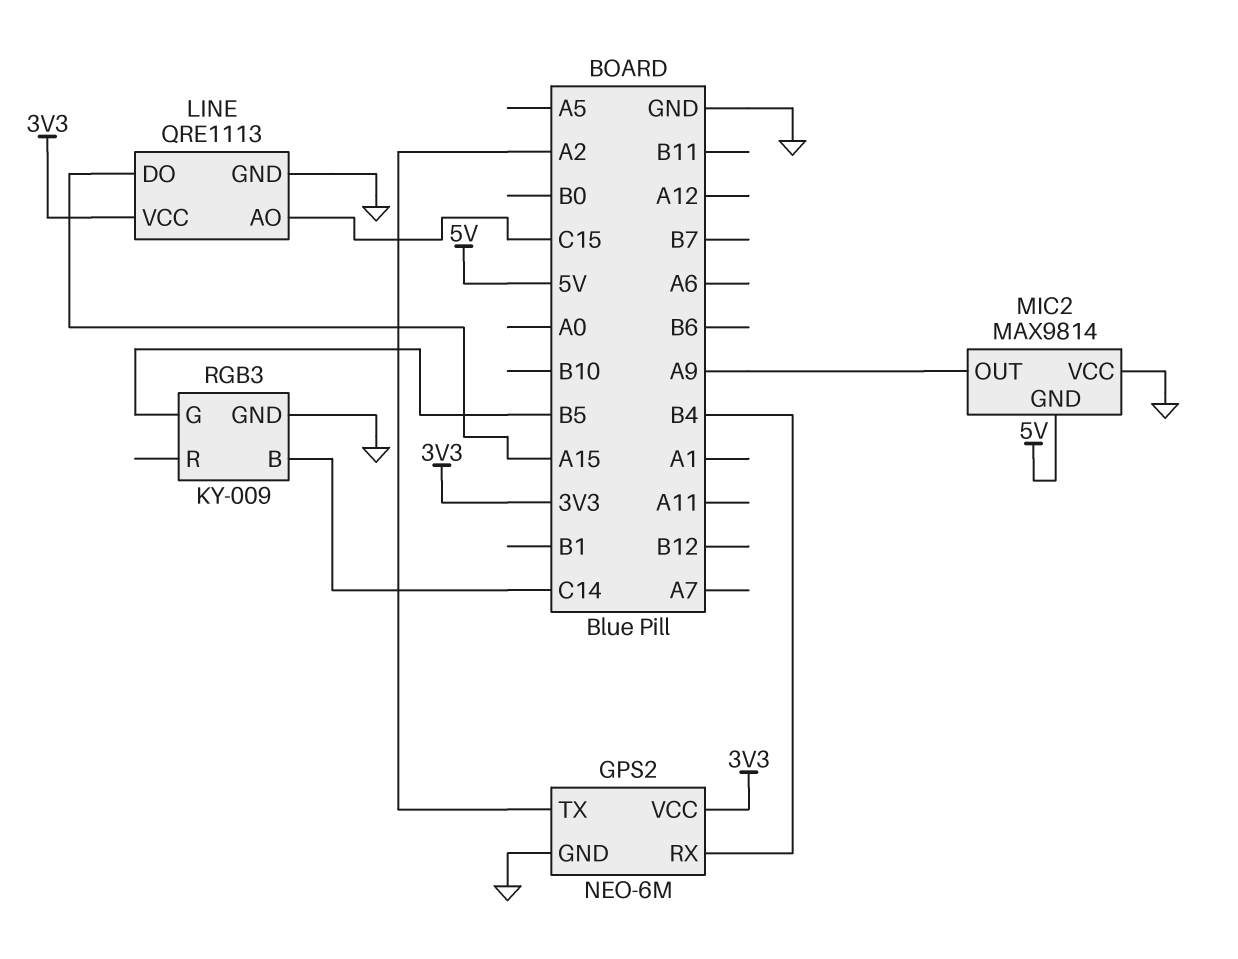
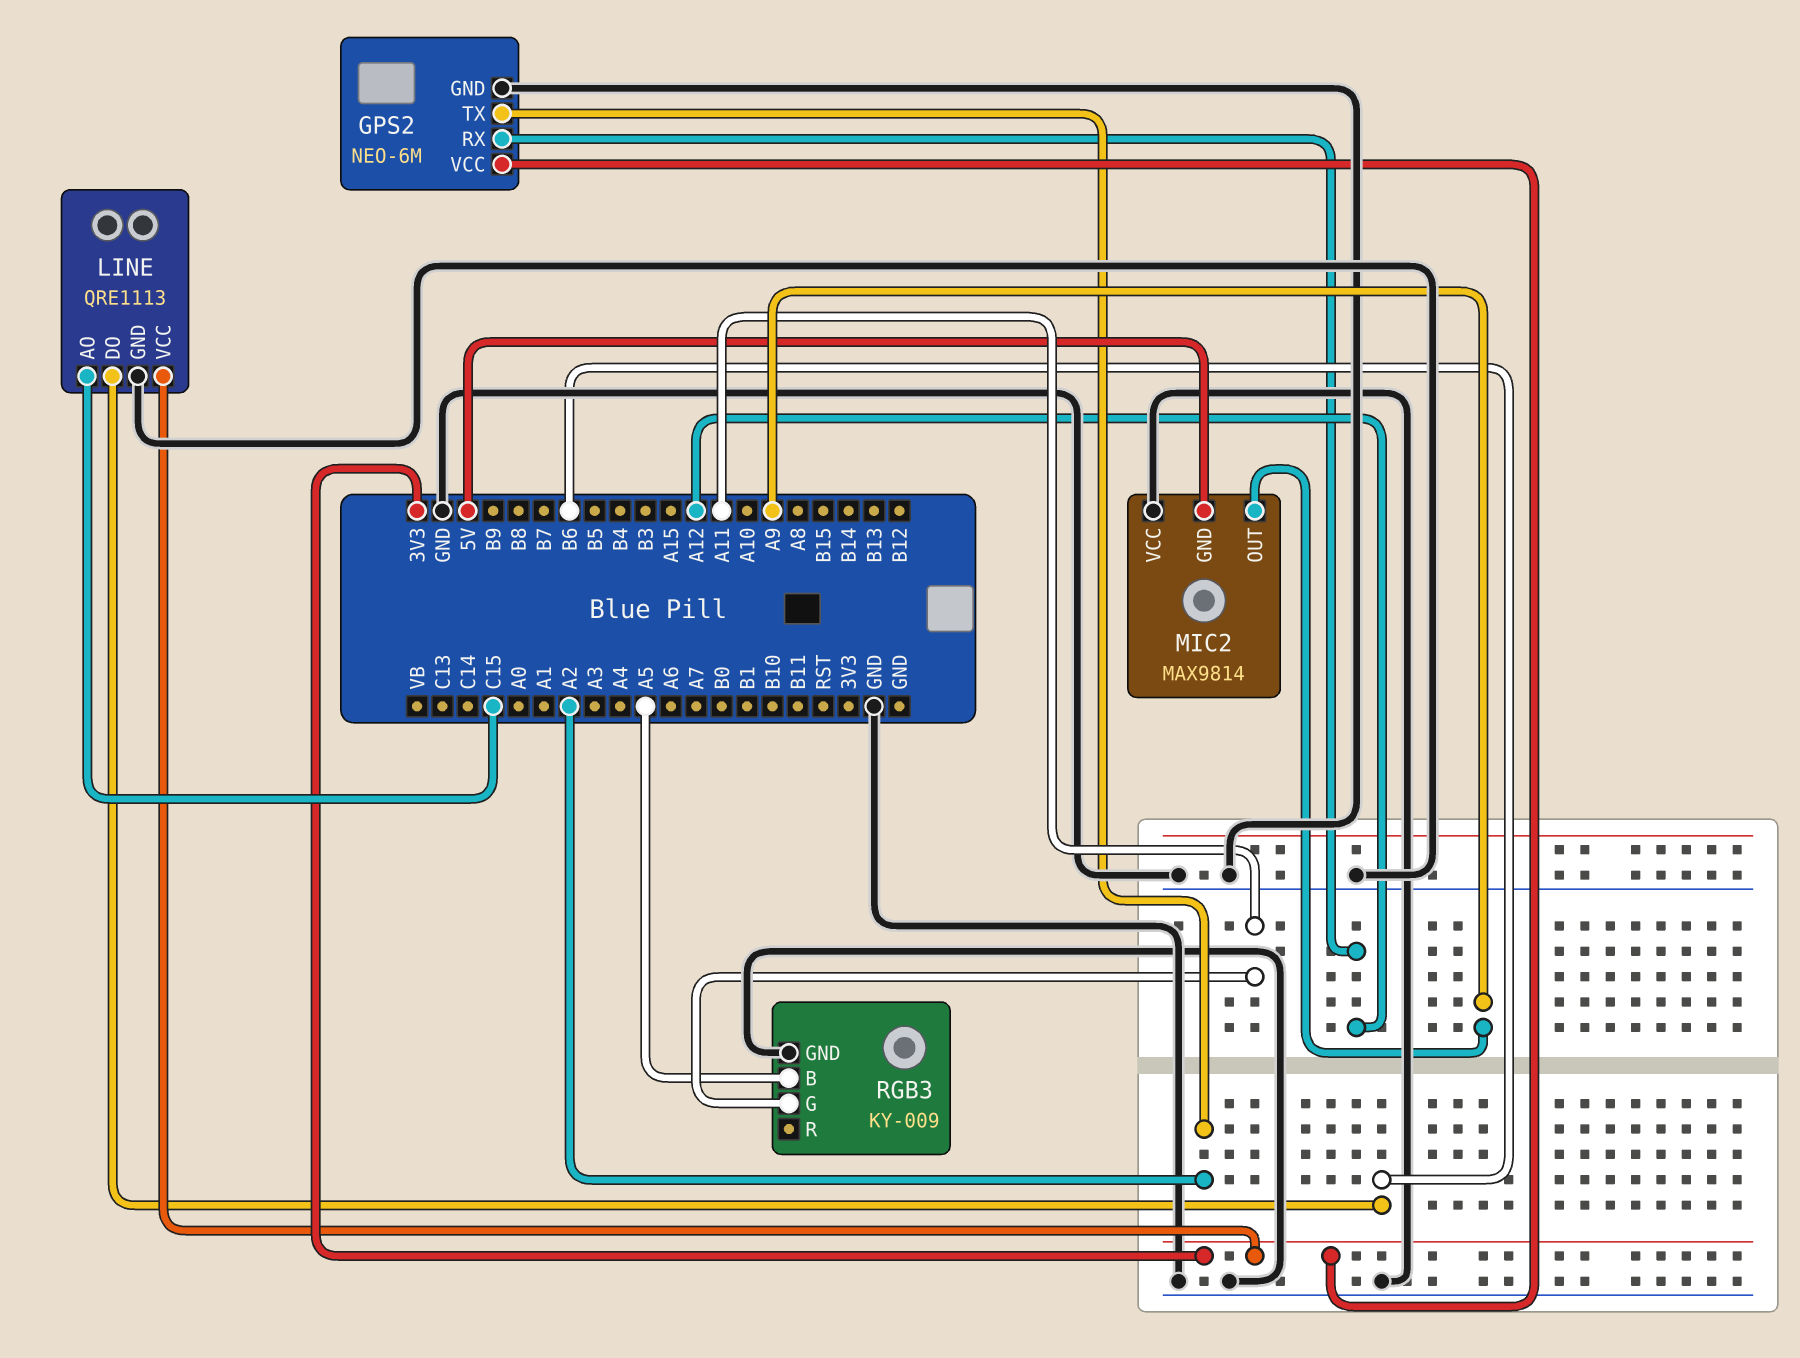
GPS2 pin RX: B4 -> A12
LINE pin DO: A15 -> B6
RGB3 pin B: C14 -> A5
RGB3 pin G: B5 -> A11

